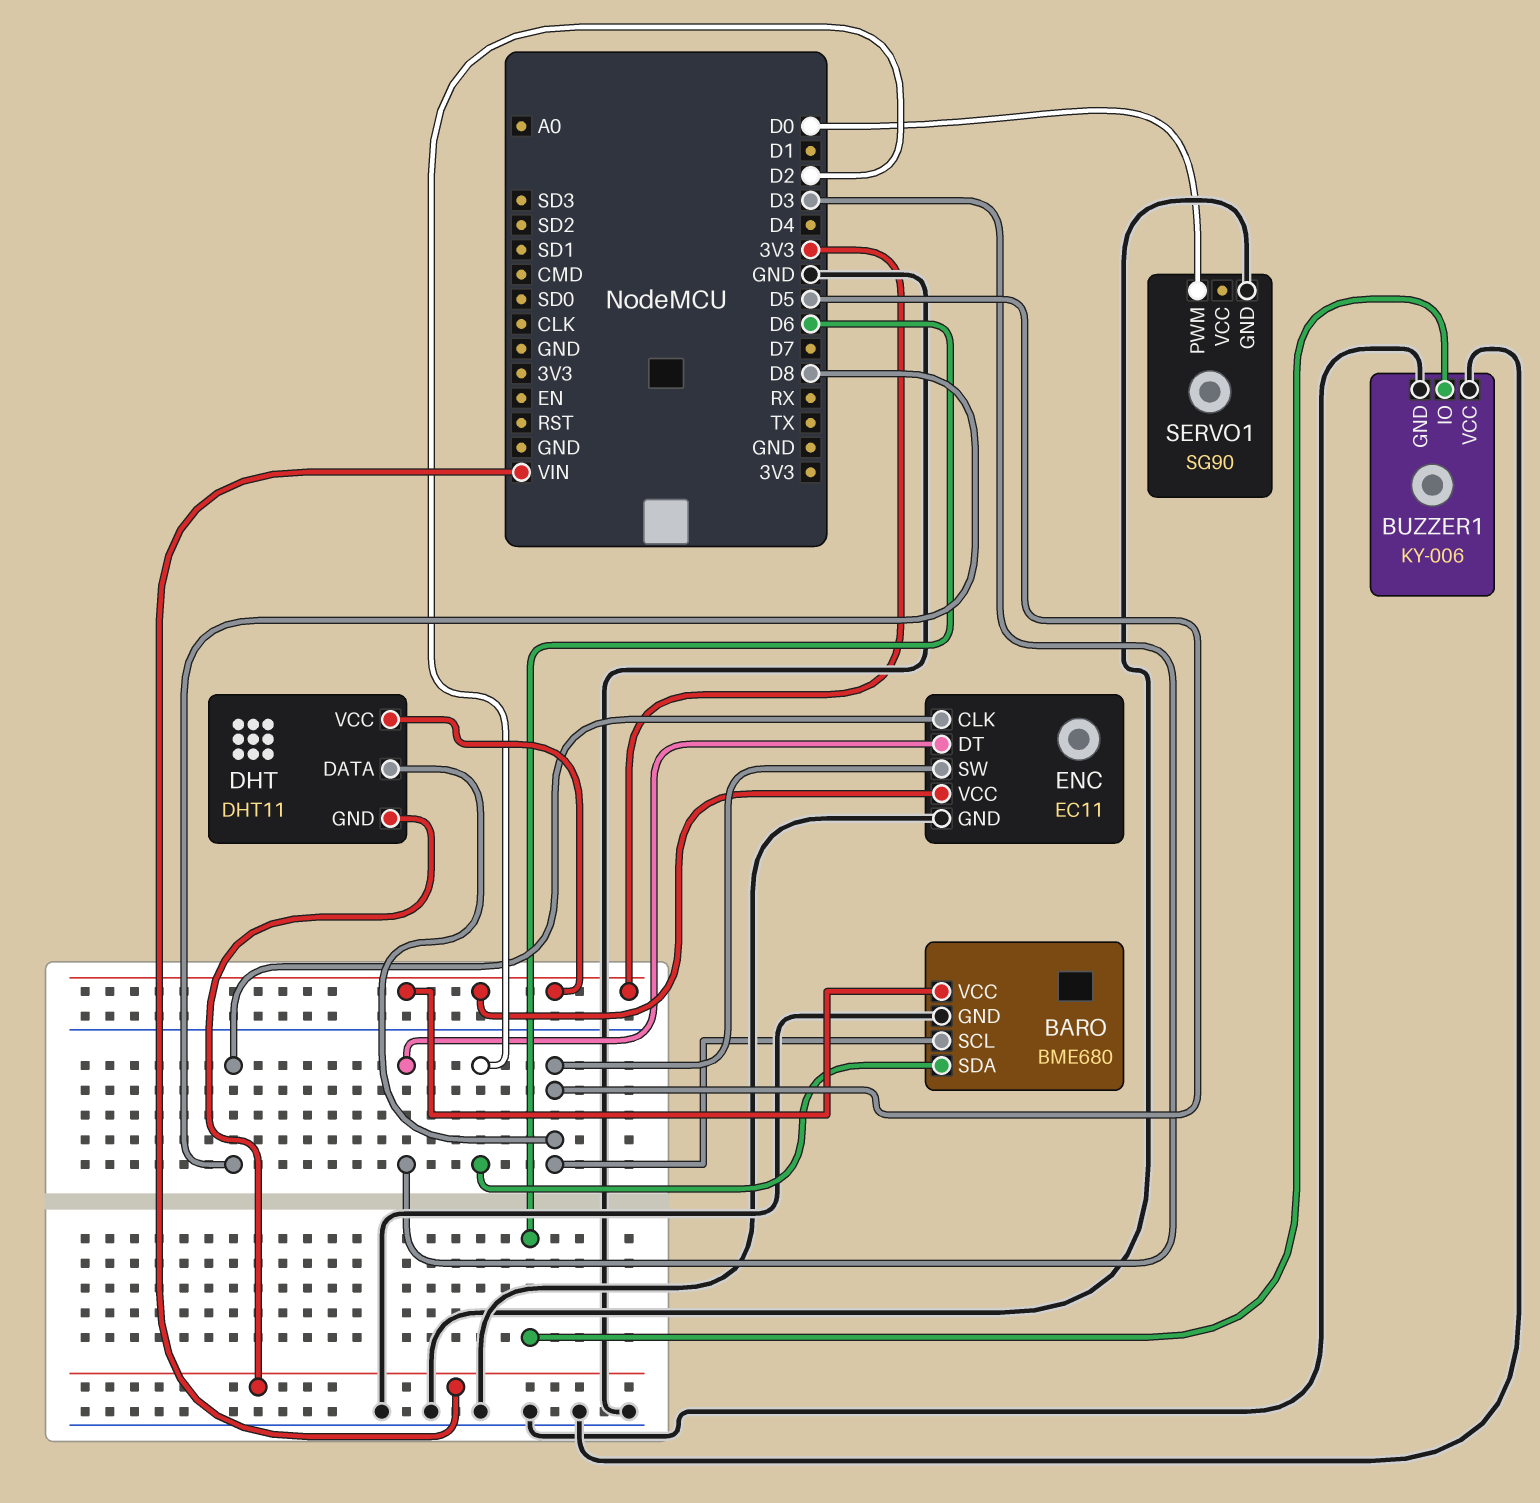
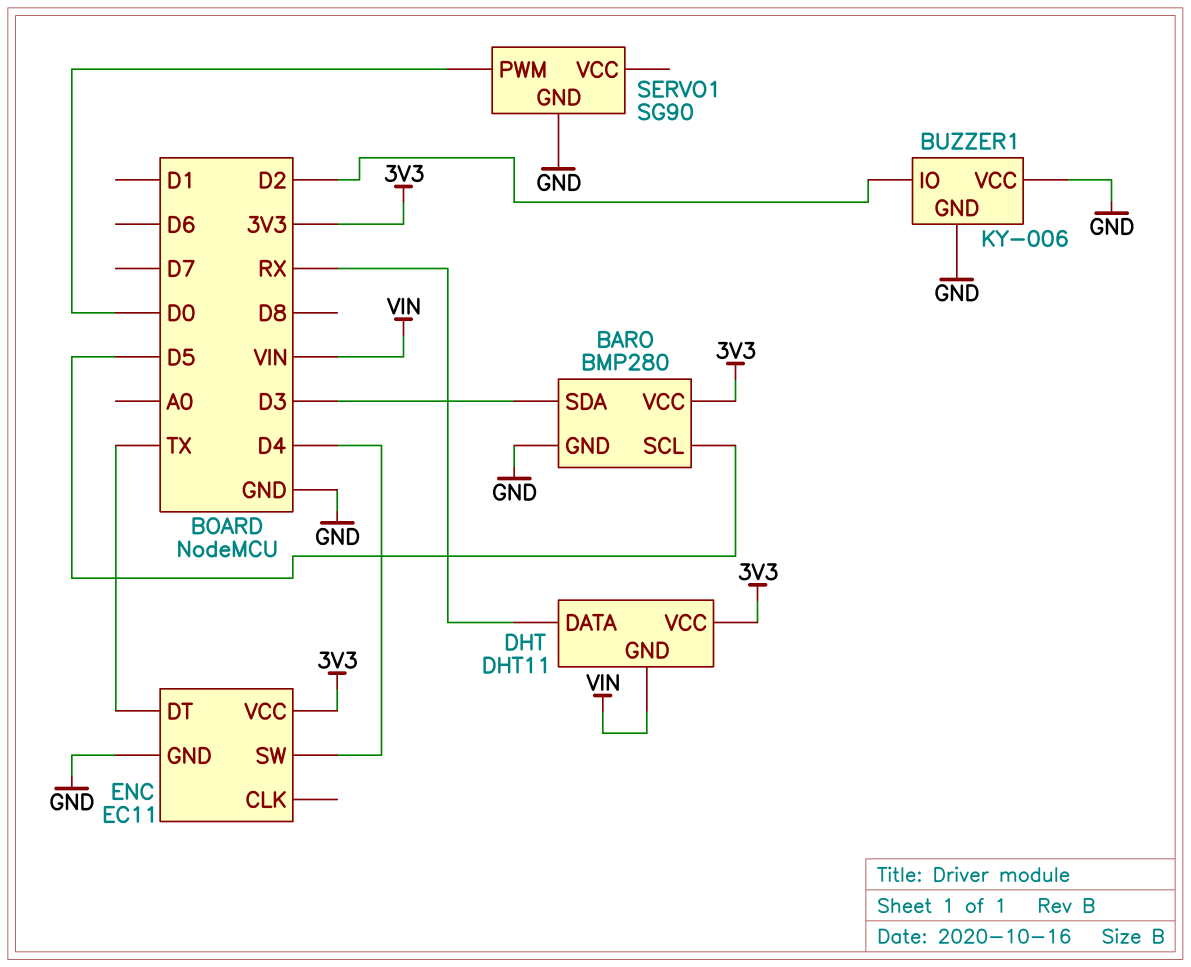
BARO: BME680 -> BMP280
BARO pin SDA: D2 -> D3
BUZZER1 pin IO: D6 -> D2
DHT pin DATA: D5 -> RX
ENC pin CLK: D8 -> none
ENC pin DT: D3 -> TX
ENC pin SW: D5 -> D4

